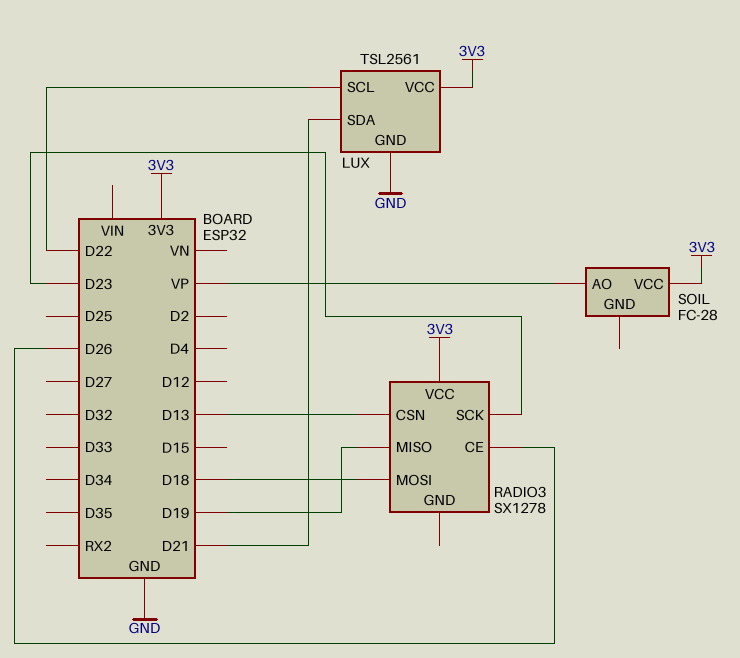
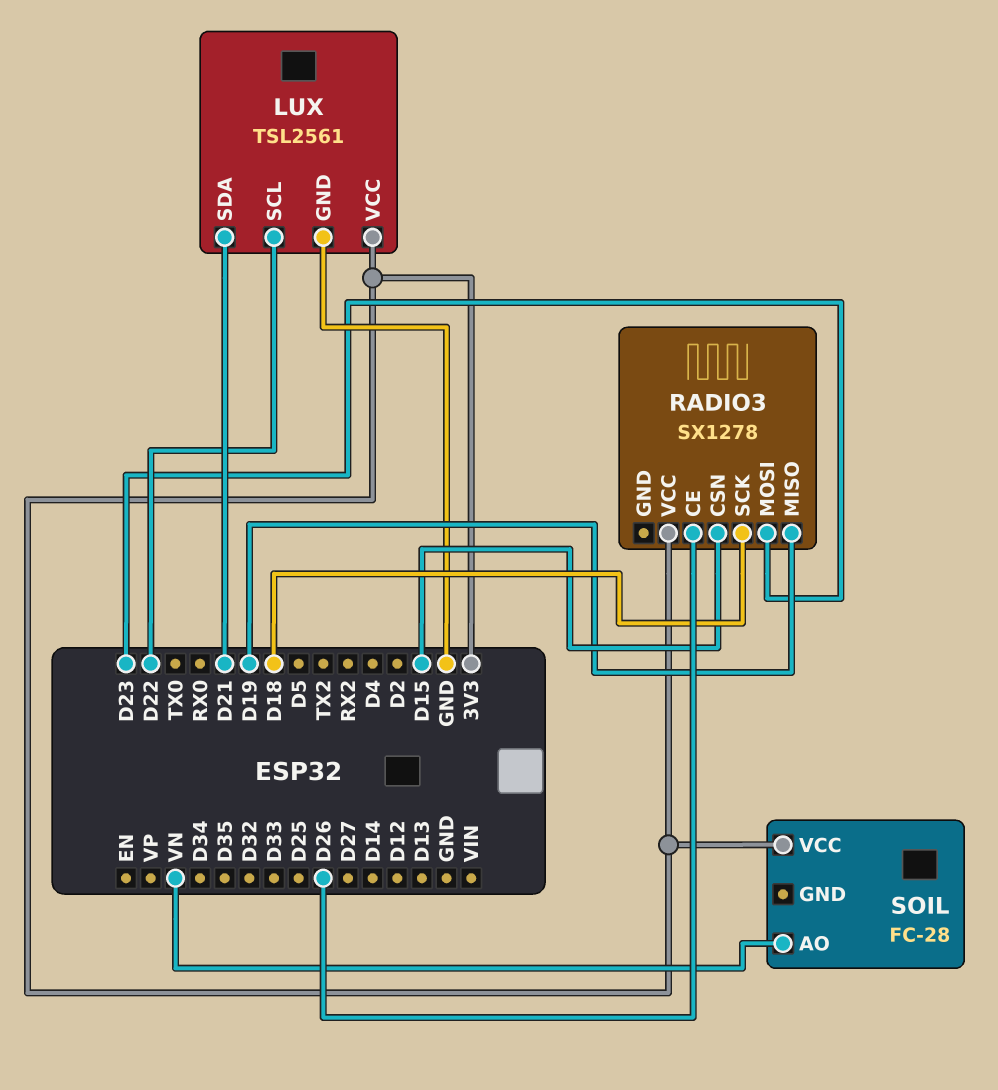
RADIO3 pin CSN: D13 -> D15
RADIO3 pin MOSI: D18 -> D23
RADIO3 pin SCK: D23 -> D18
SOIL pin AO: VP -> VN

